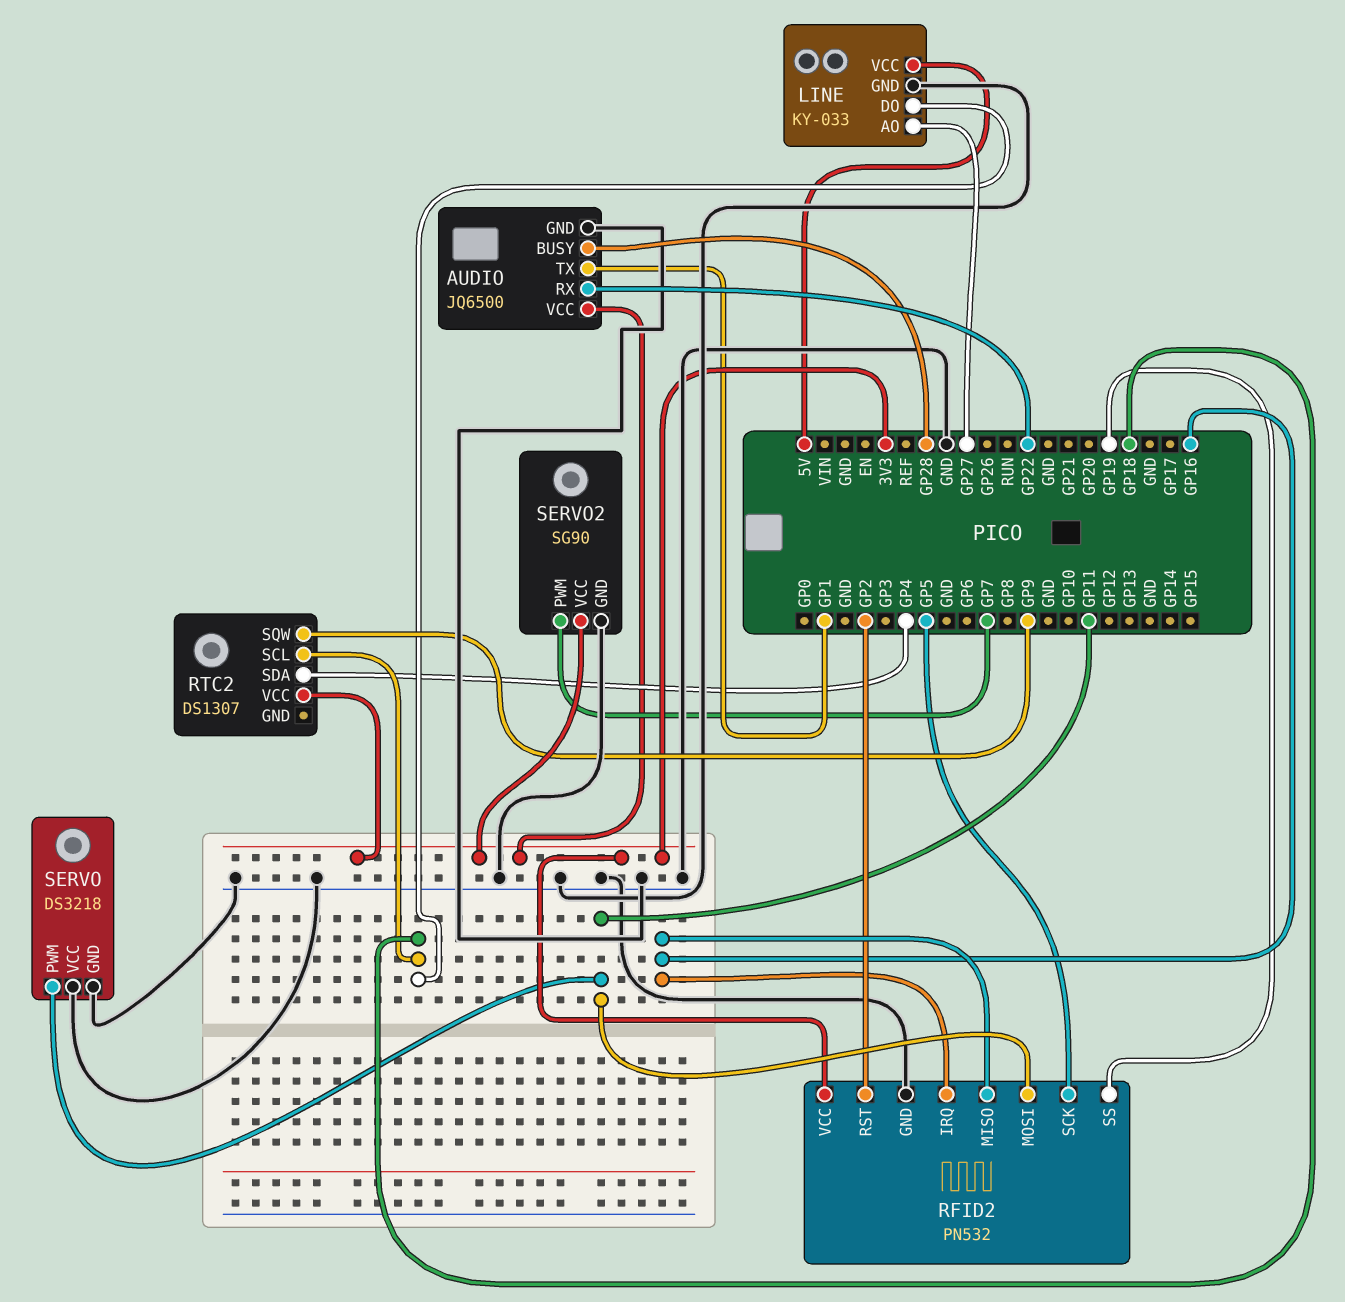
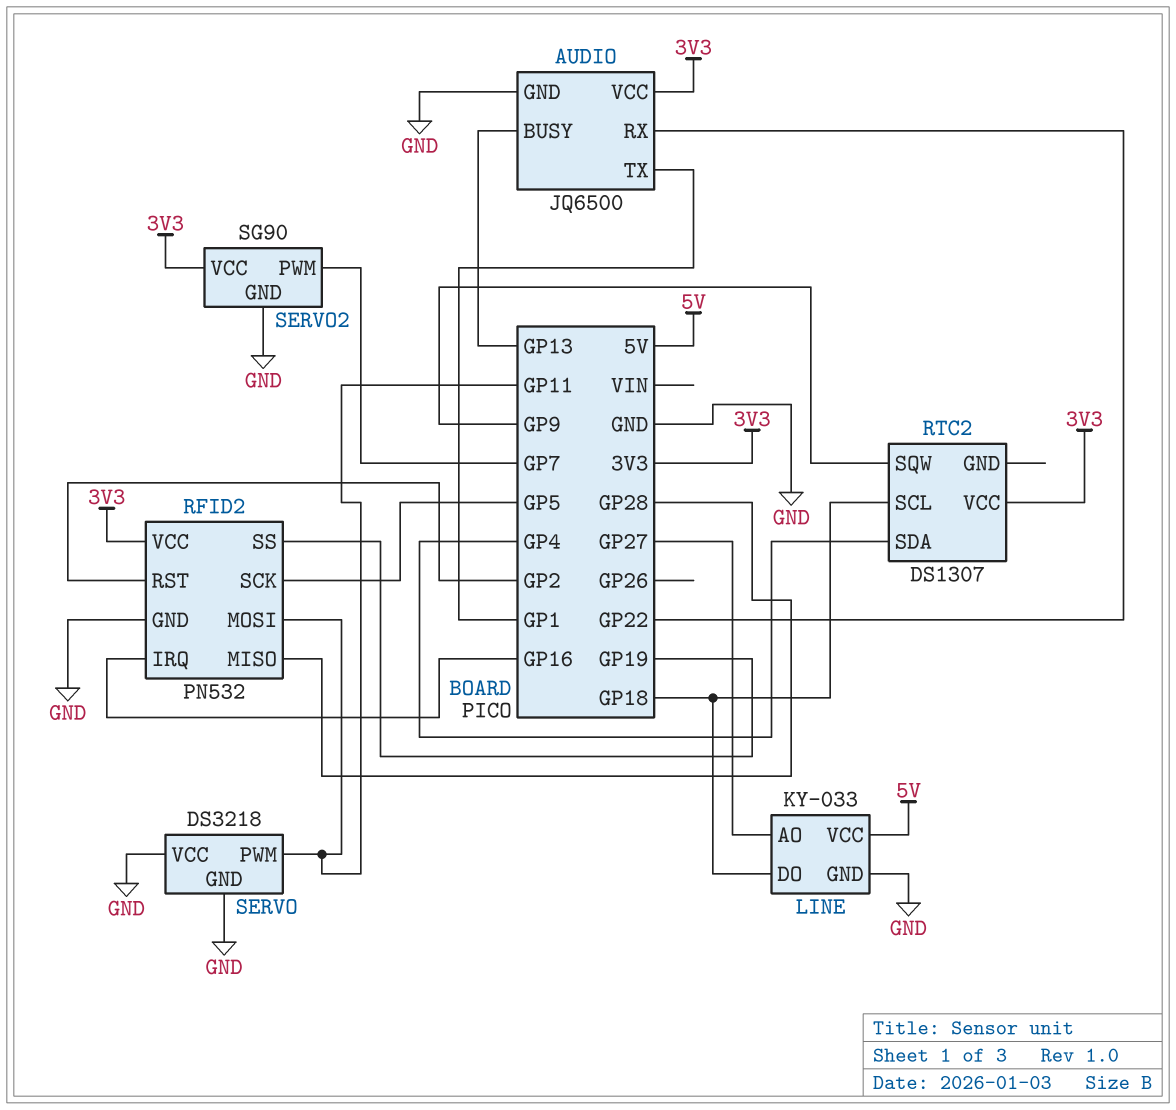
AUDIO pin BUSY: GP28 -> GP13
RFID2 pin MISO: GP16 -> GP28

